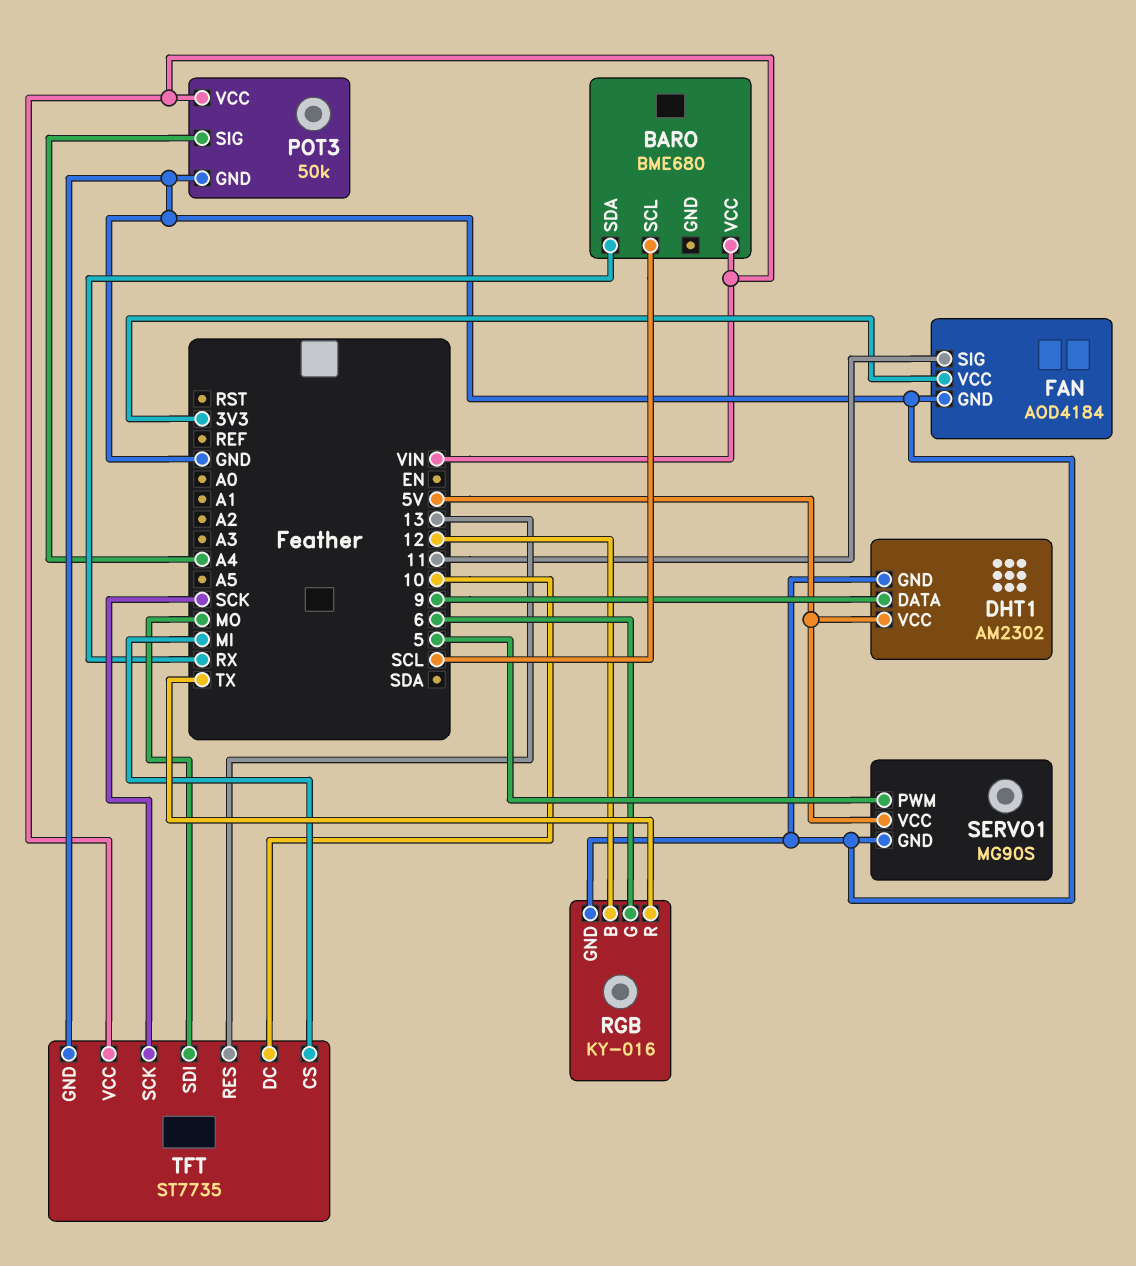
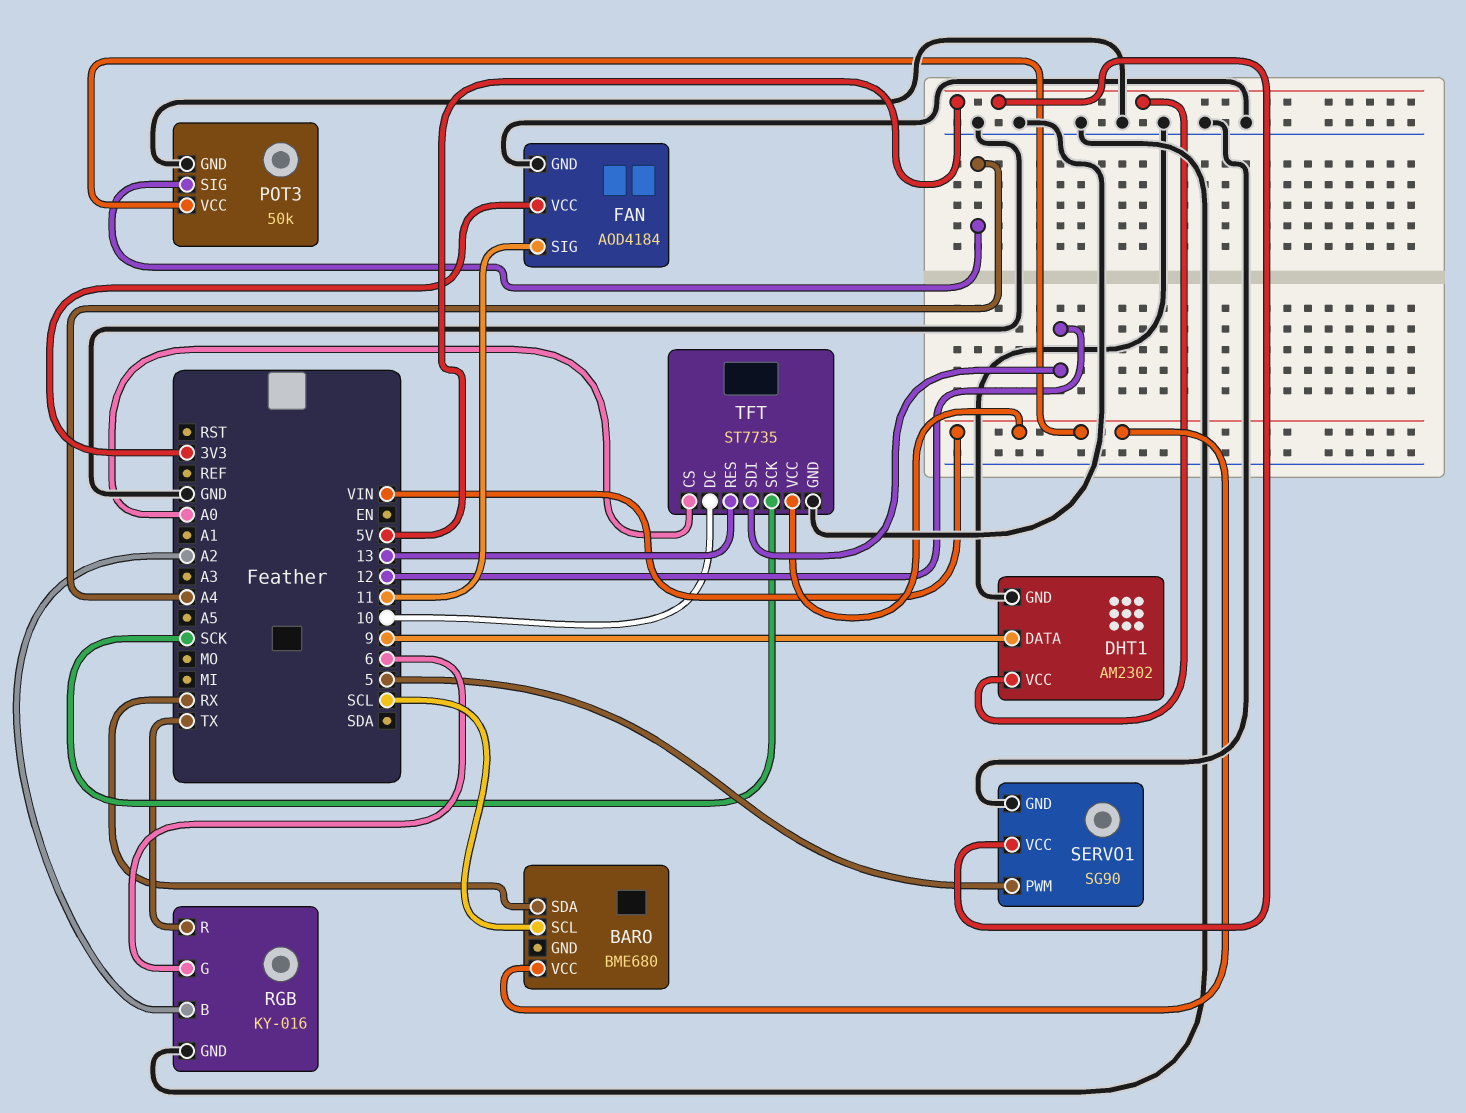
RGB pin B: 12 -> A2
SERVO1: MG90S -> SG90
TFT pin CS: MI -> A0
TFT pin SDI: MO -> 12

